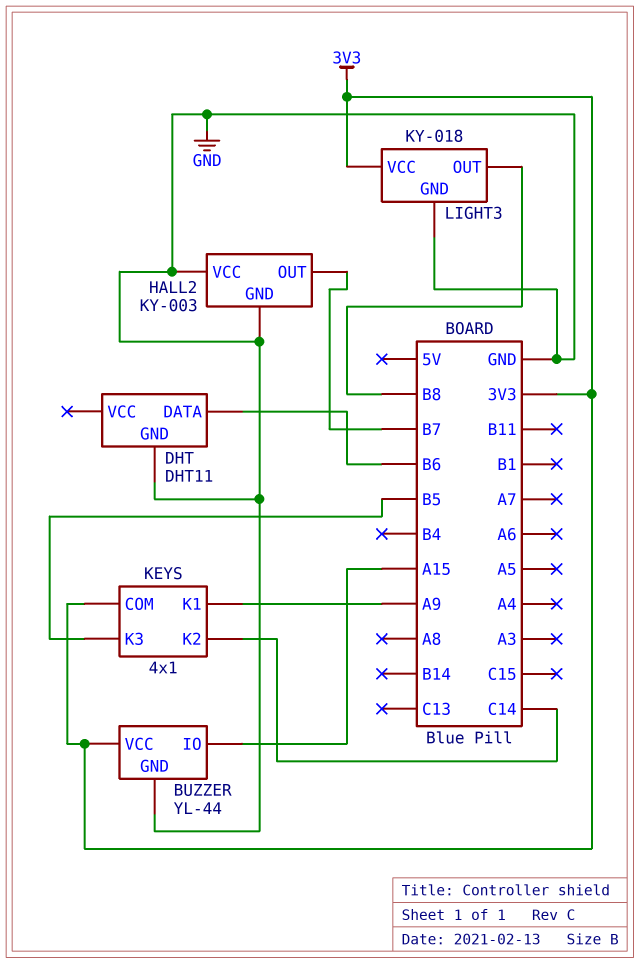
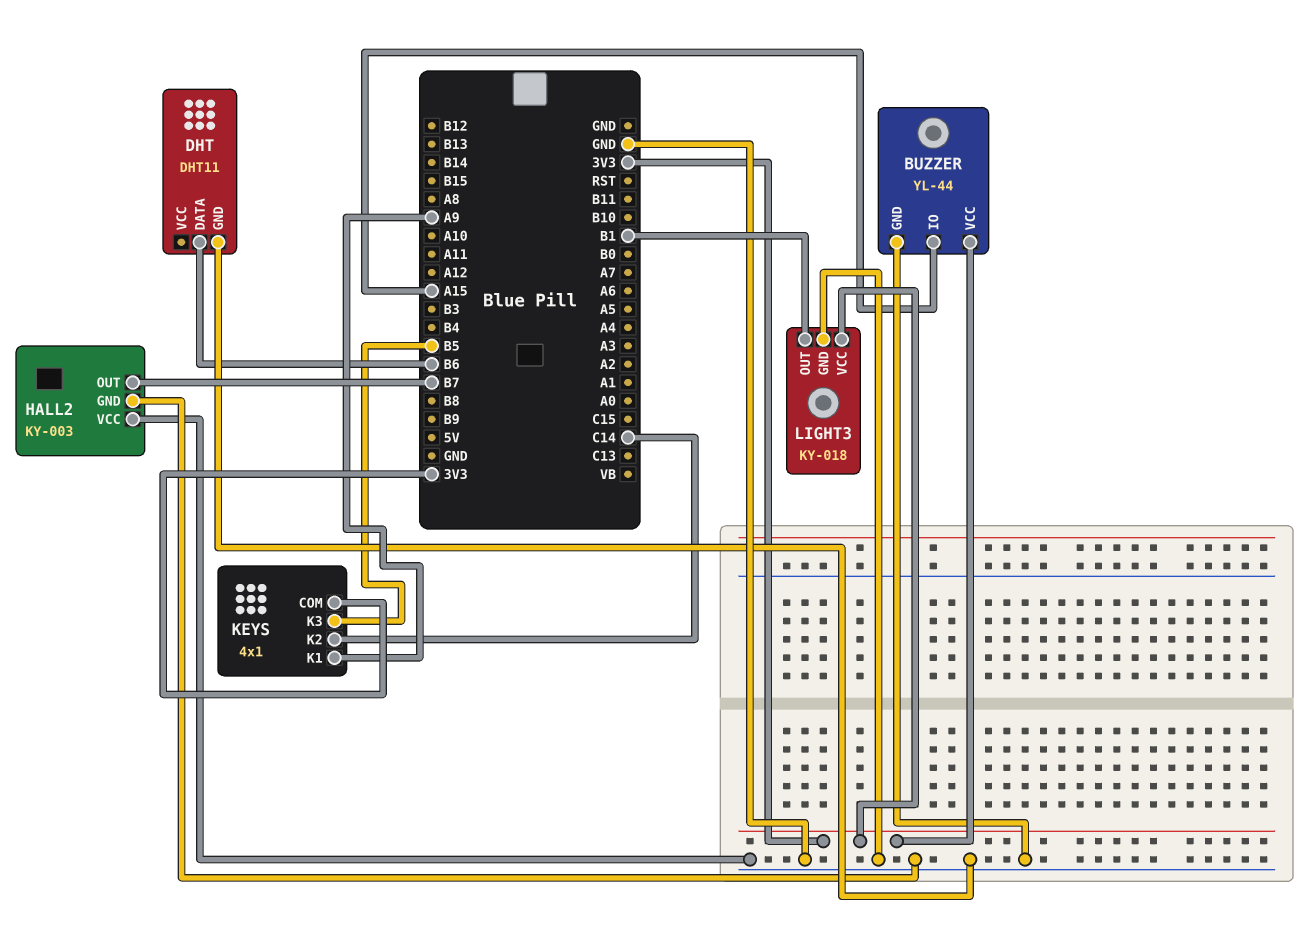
LIGHT3 pin OUT: B8 -> B1

